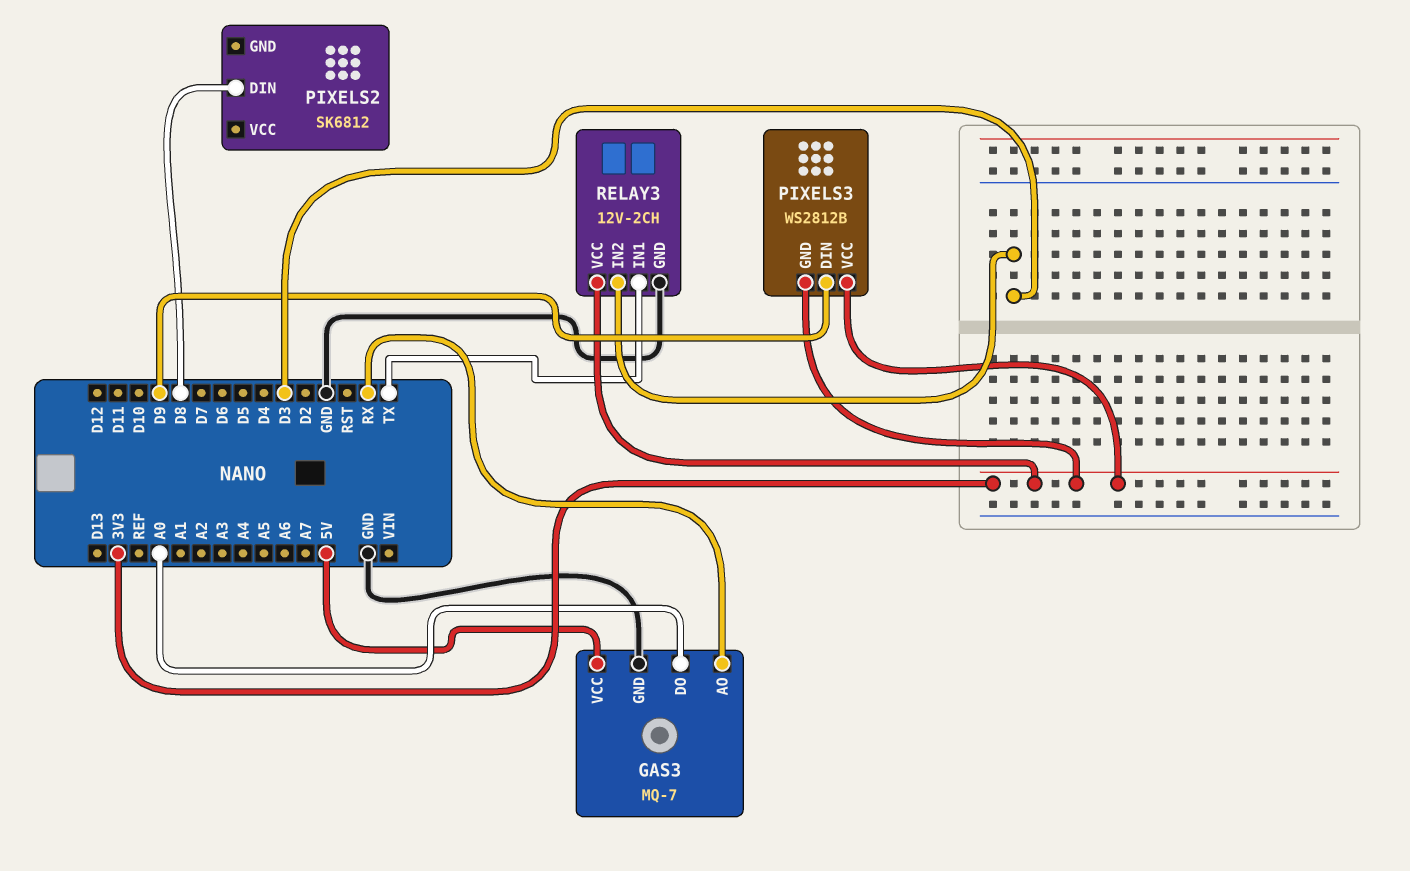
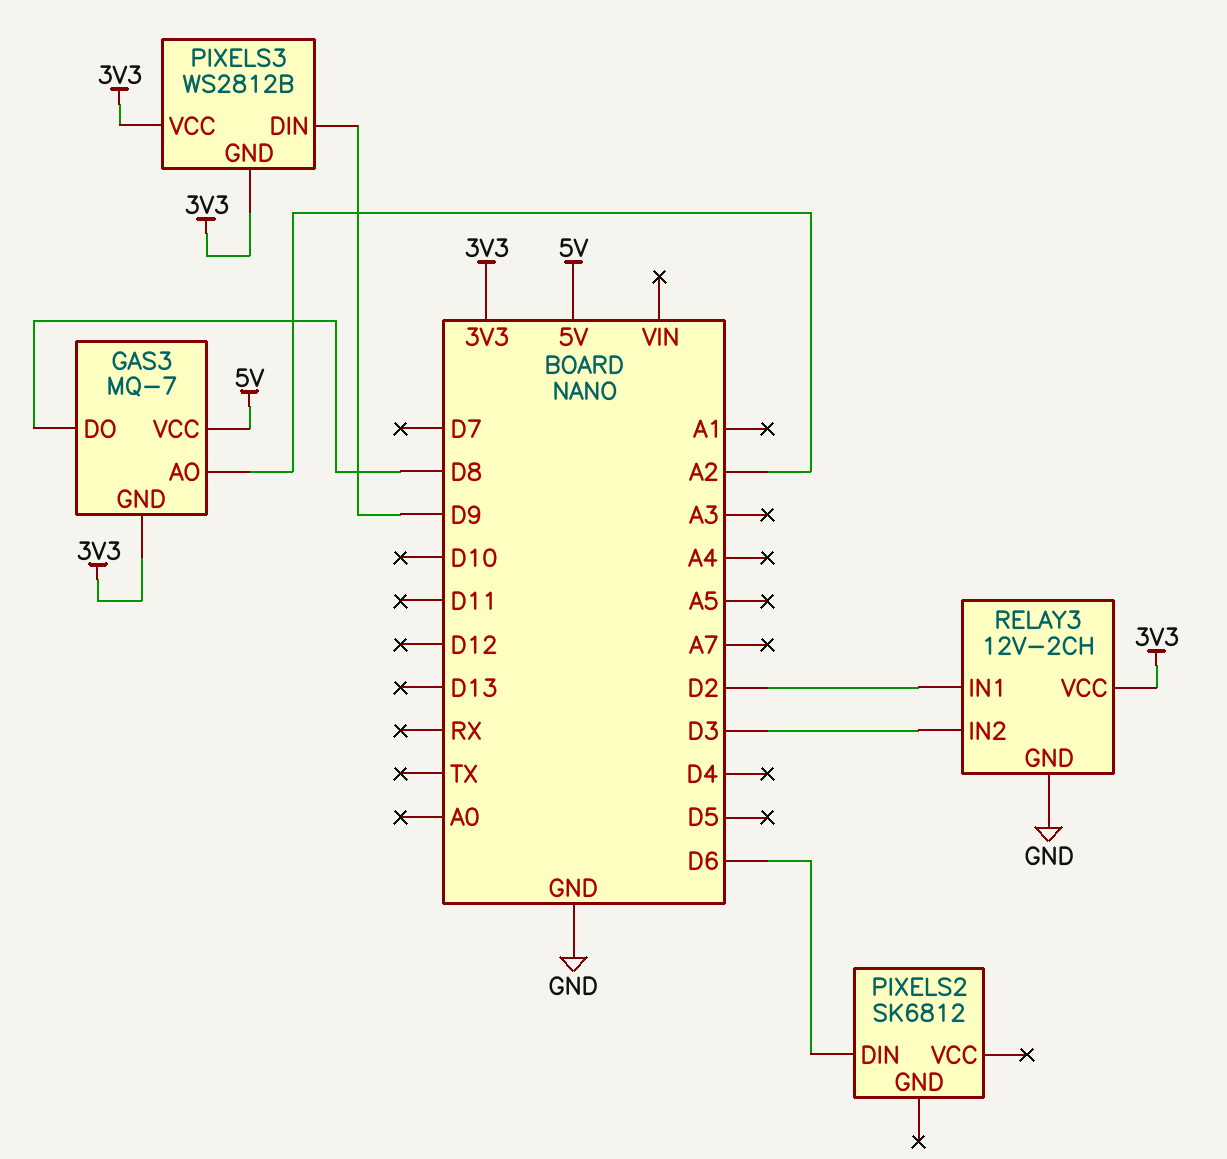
GAS3 pin AO: RX -> A2
GAS3 pin DO: A0 -> D8
GAS3 pin GND: GND -> 3V3
PIXELS2 pin DIN: D8 -> D6
RELAY3 pin IN1: TX -> D2

